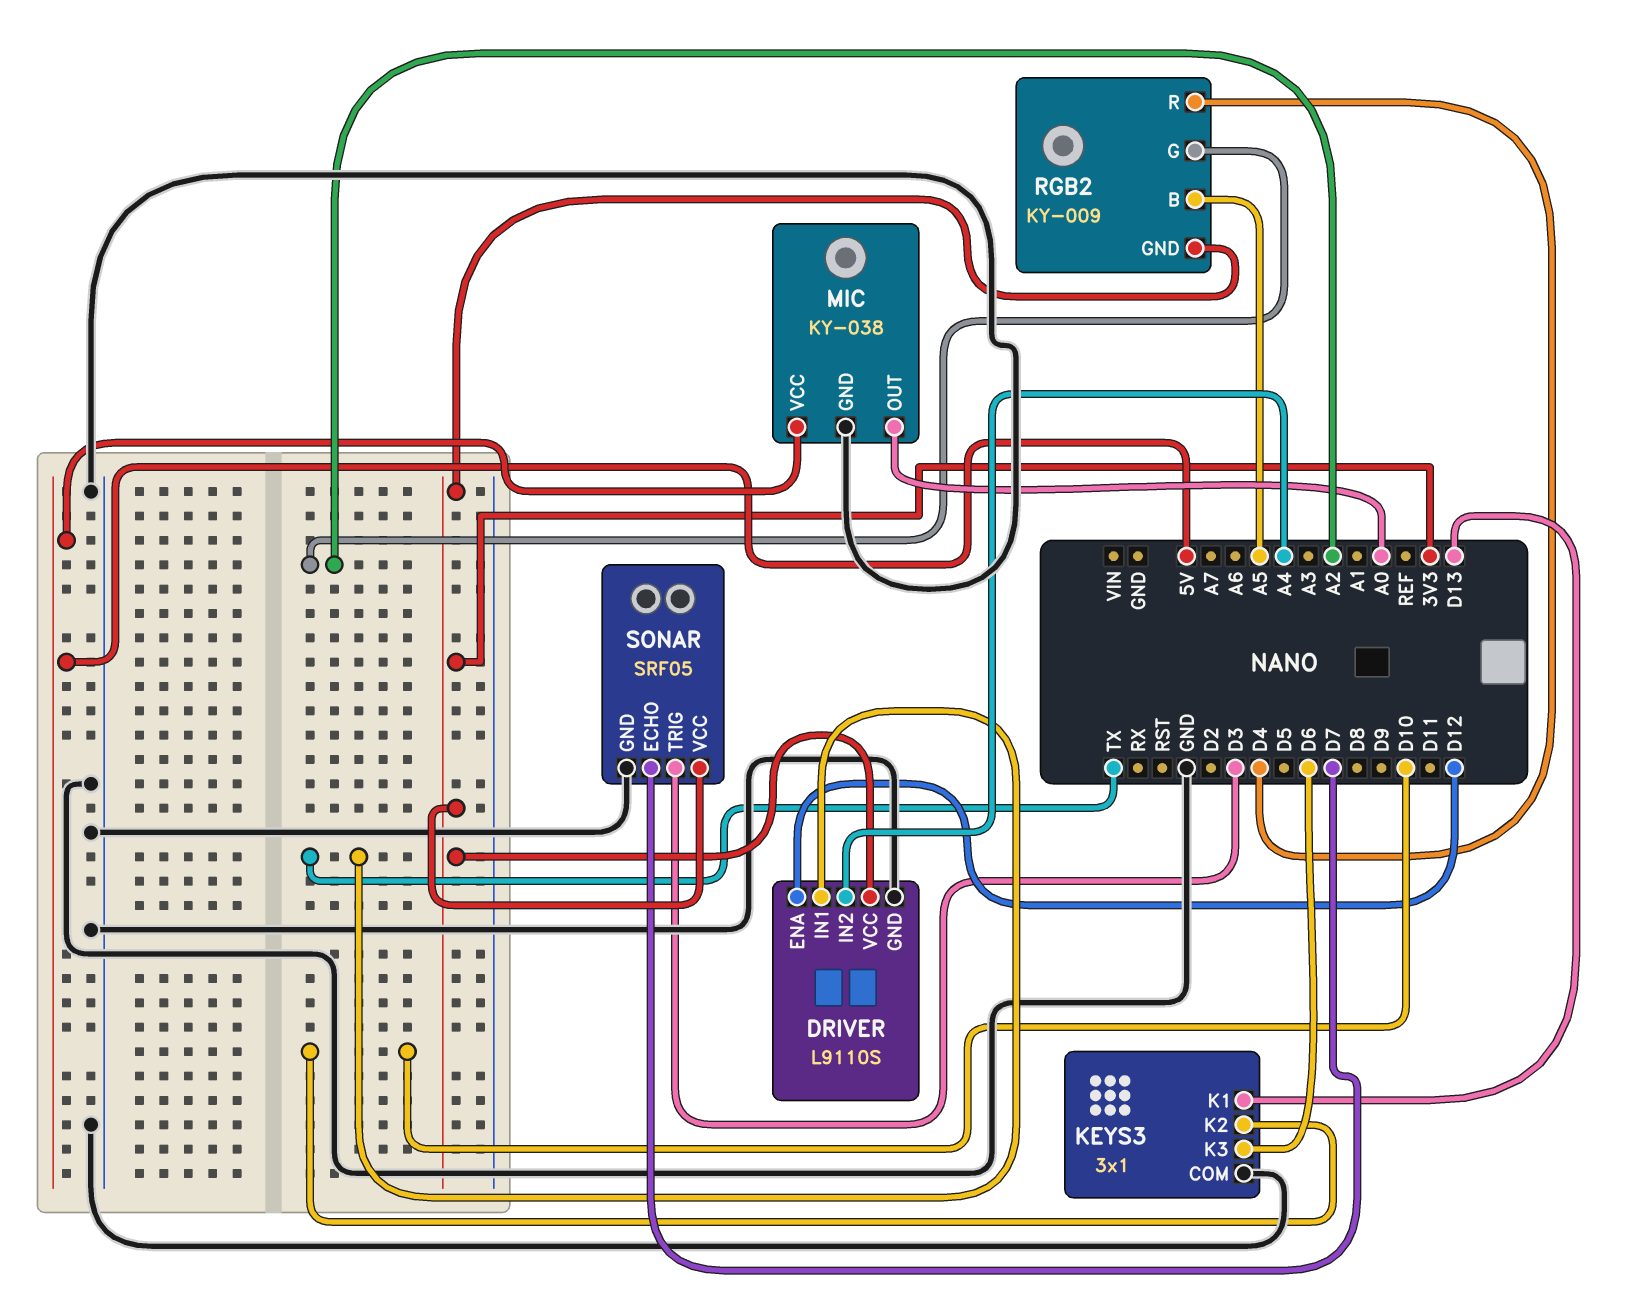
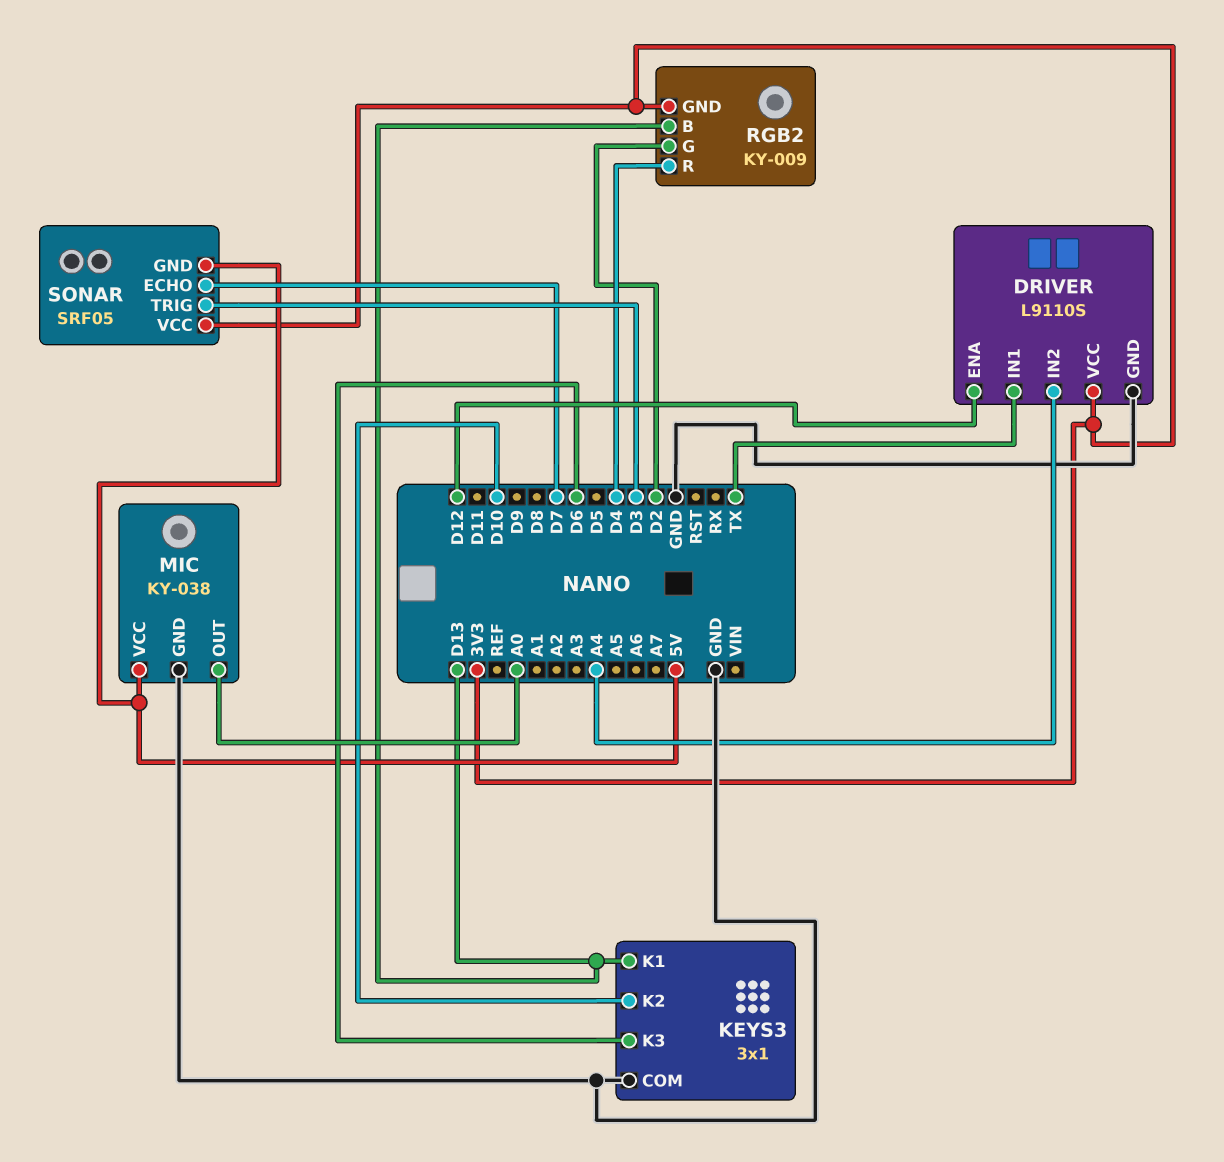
RGB2 pin B: A5 -> D13
RGB2 pin G: A2 -> D2
SONAR pin GND: GND -> 5V

